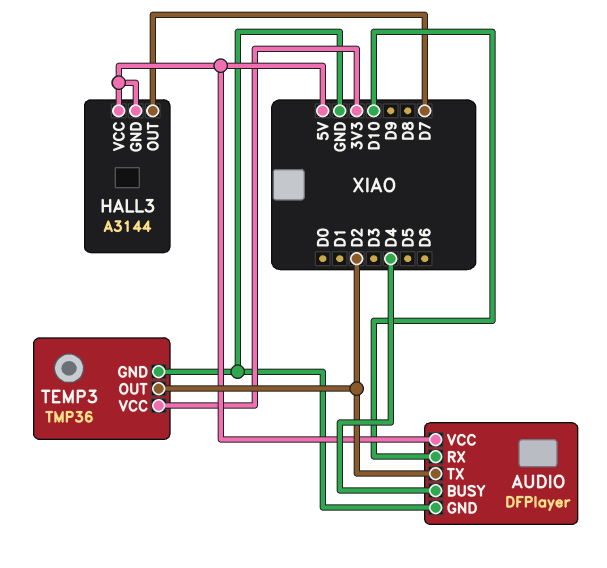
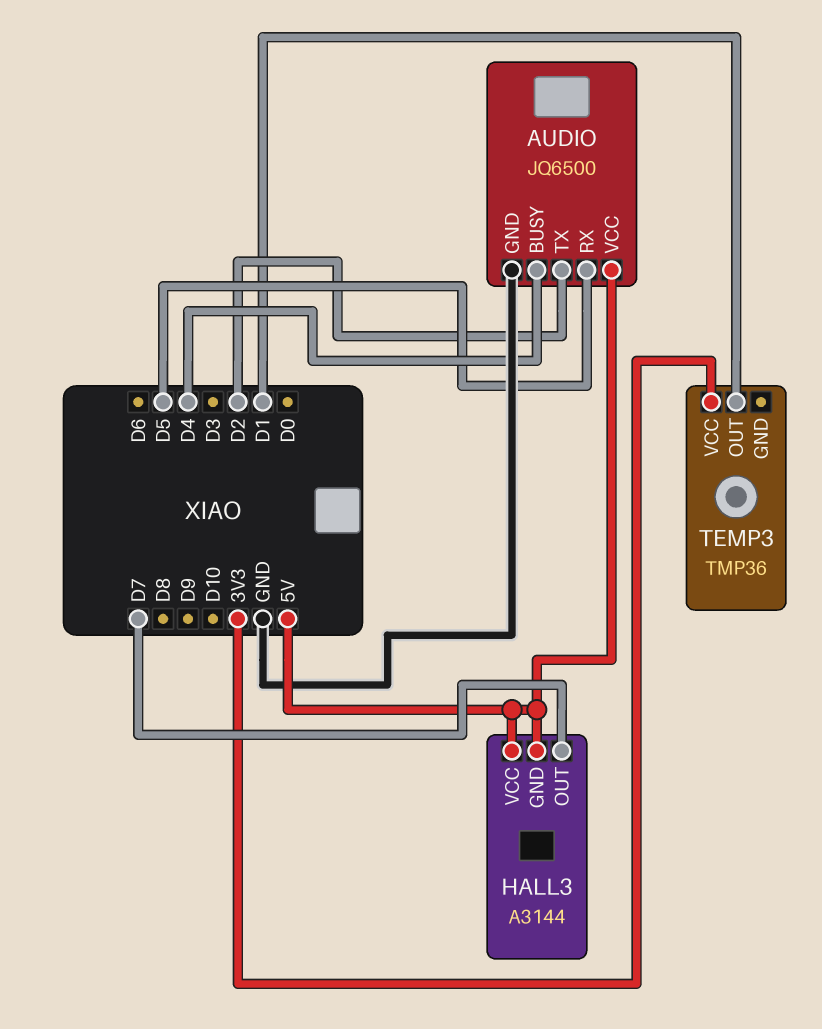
AUDIO: DFPlayer -> JQ6500
AUDIO pin RX: D10 -> D5
TEMP3 pin GND: GND -> none
TEMP3 pin OUT: D2 -> D1

